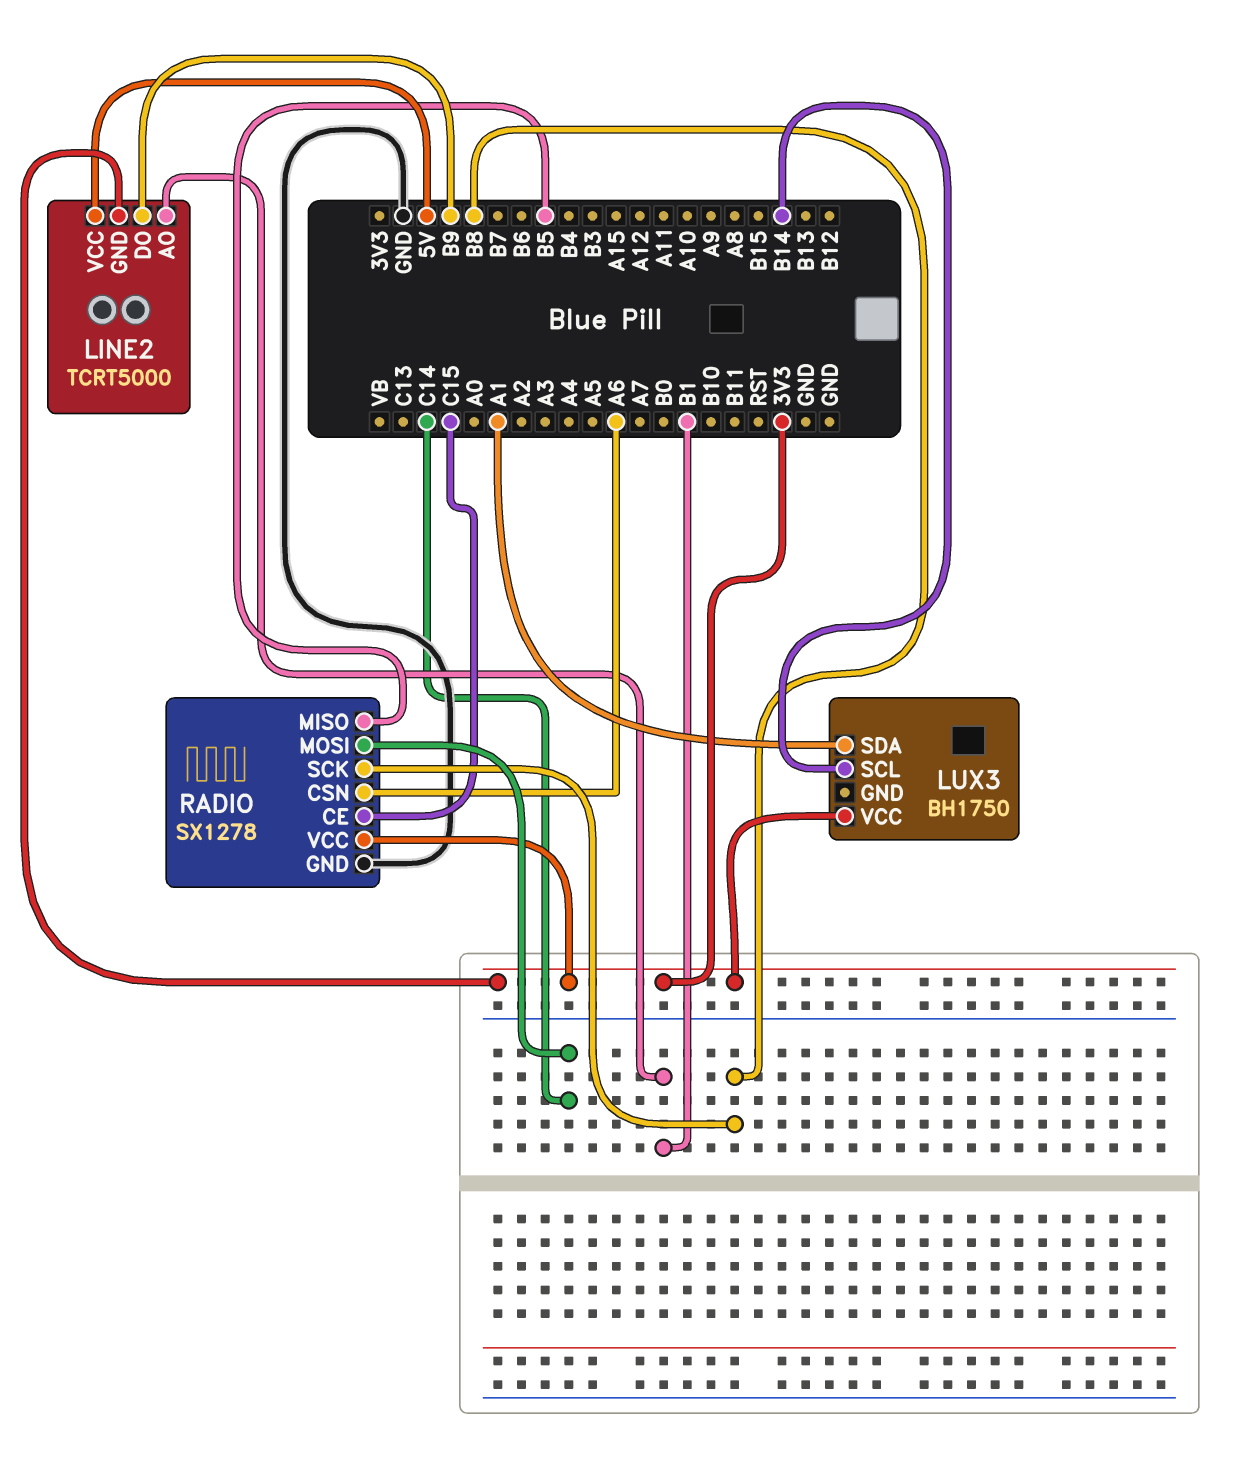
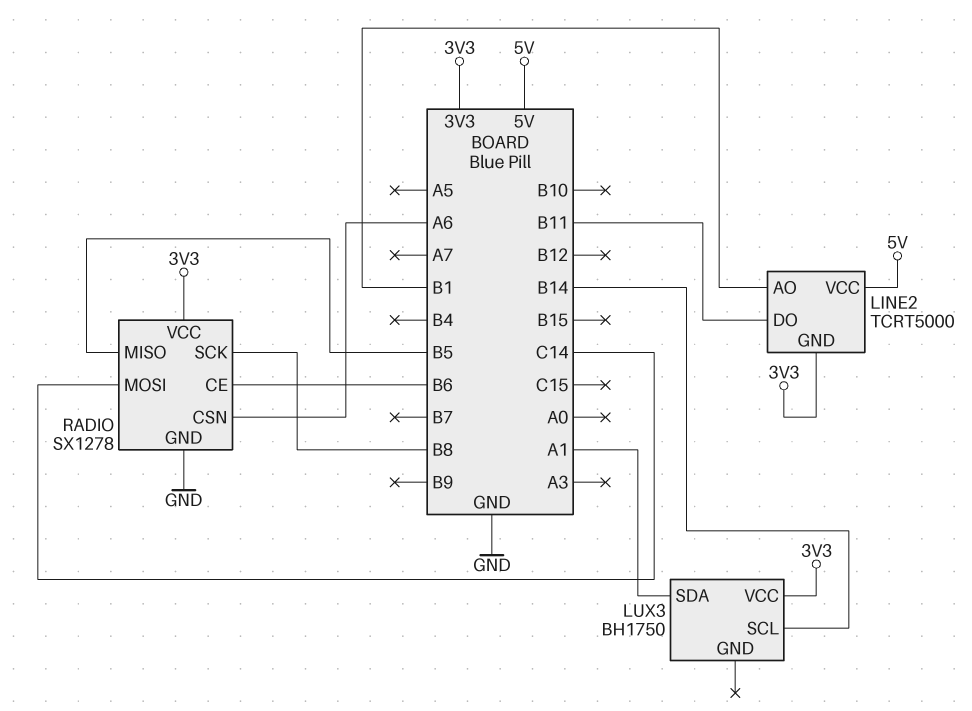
LINE2 pin DO: B9 -> B11
RADIO pin CE: C15 -> B6

